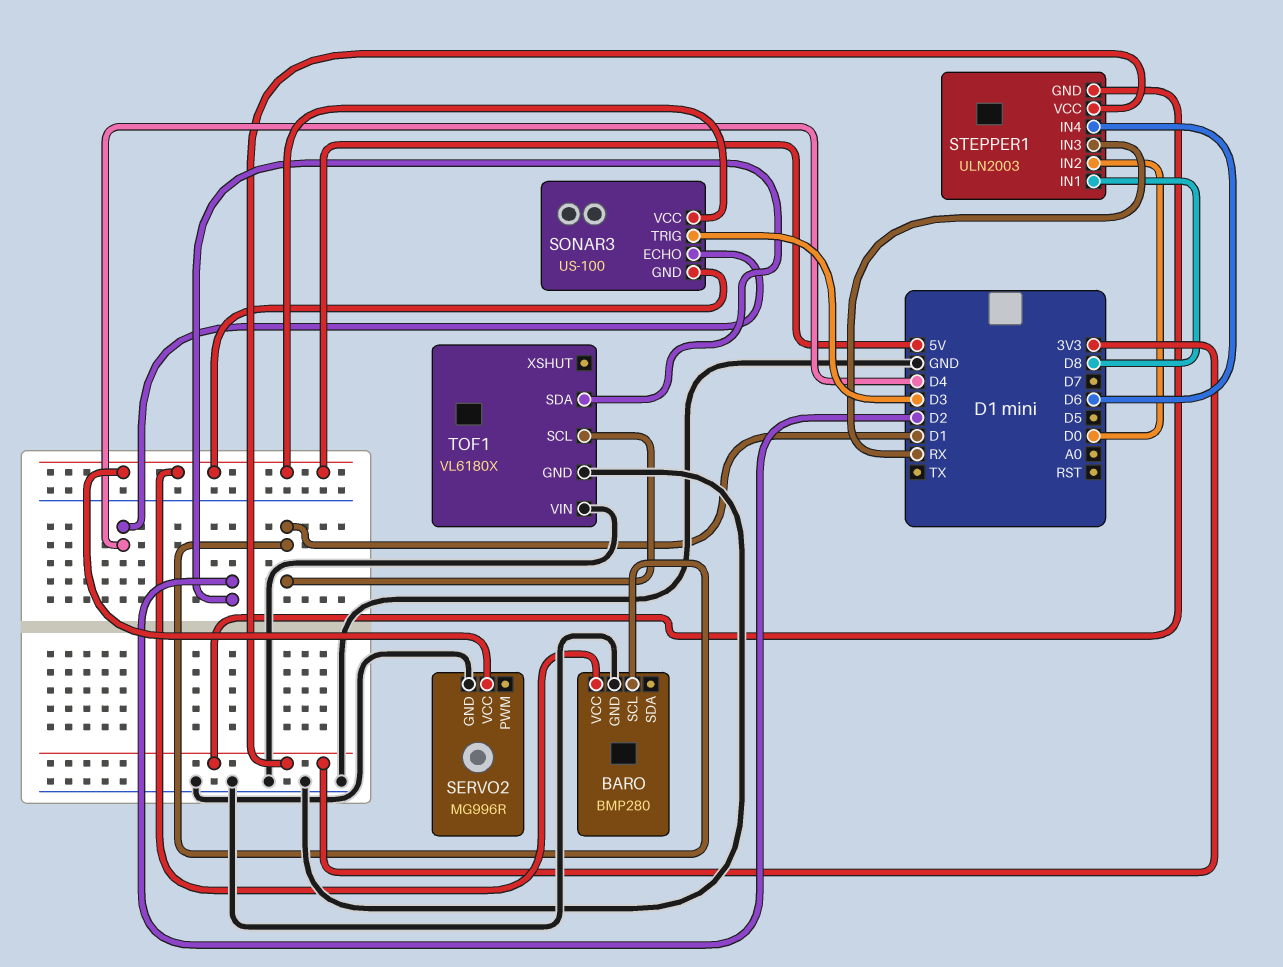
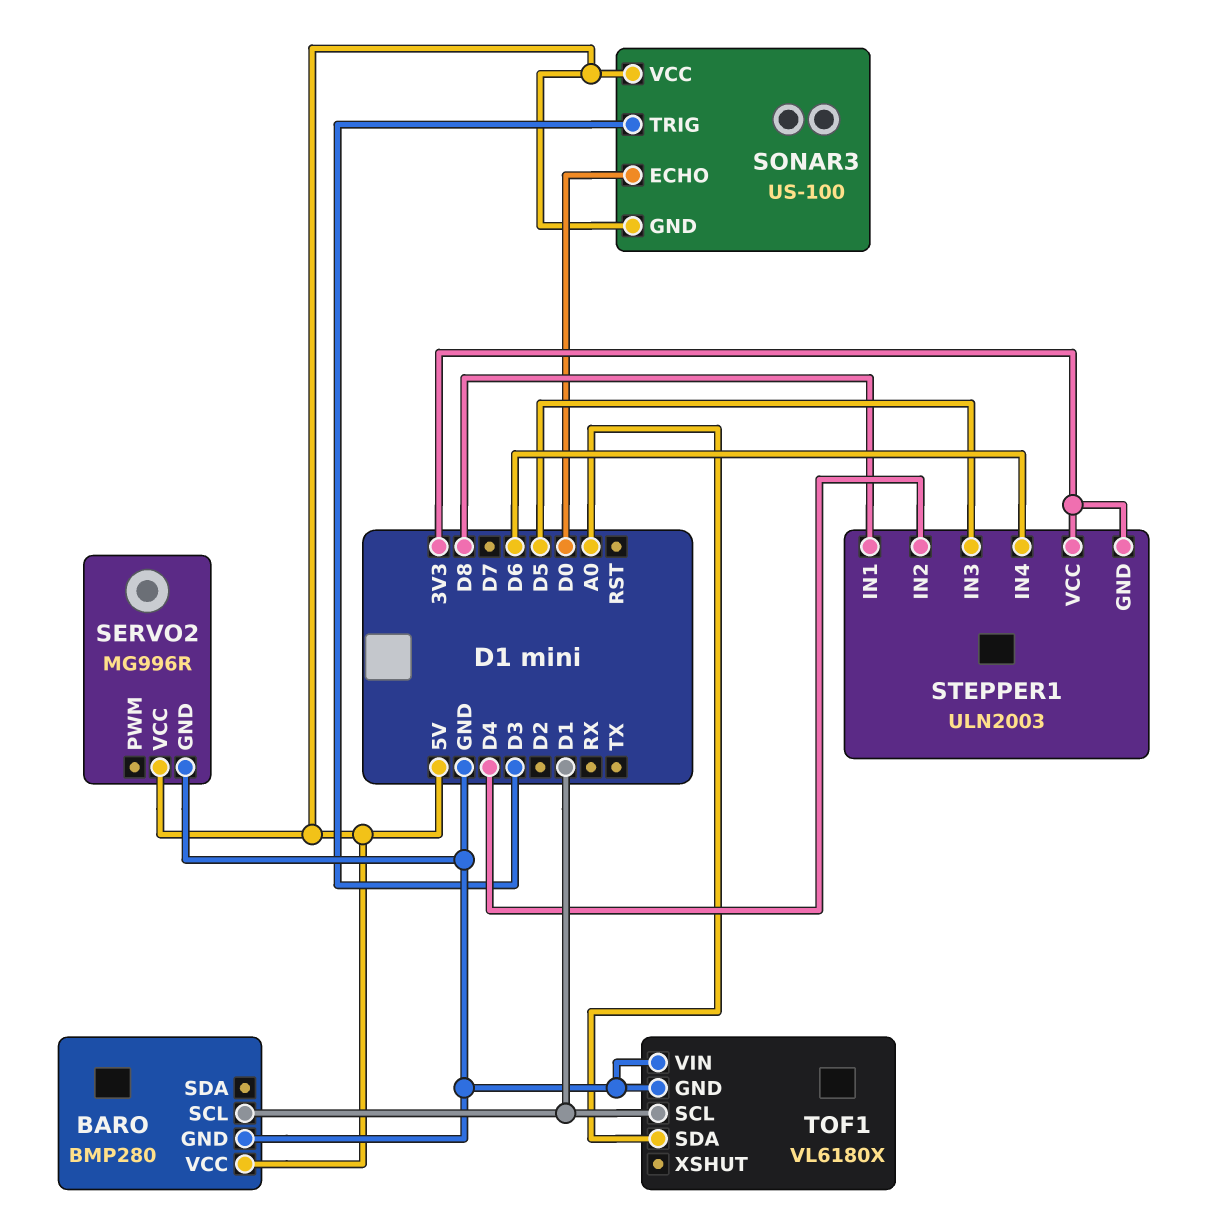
SONAR3 pin ECHO: D4 -> D0
STEPPER1 pin IN2: D0 -> D4
STEPPER1 pin IN3: RX -> D5
TOF1 pin SDA: D2 -> A0

